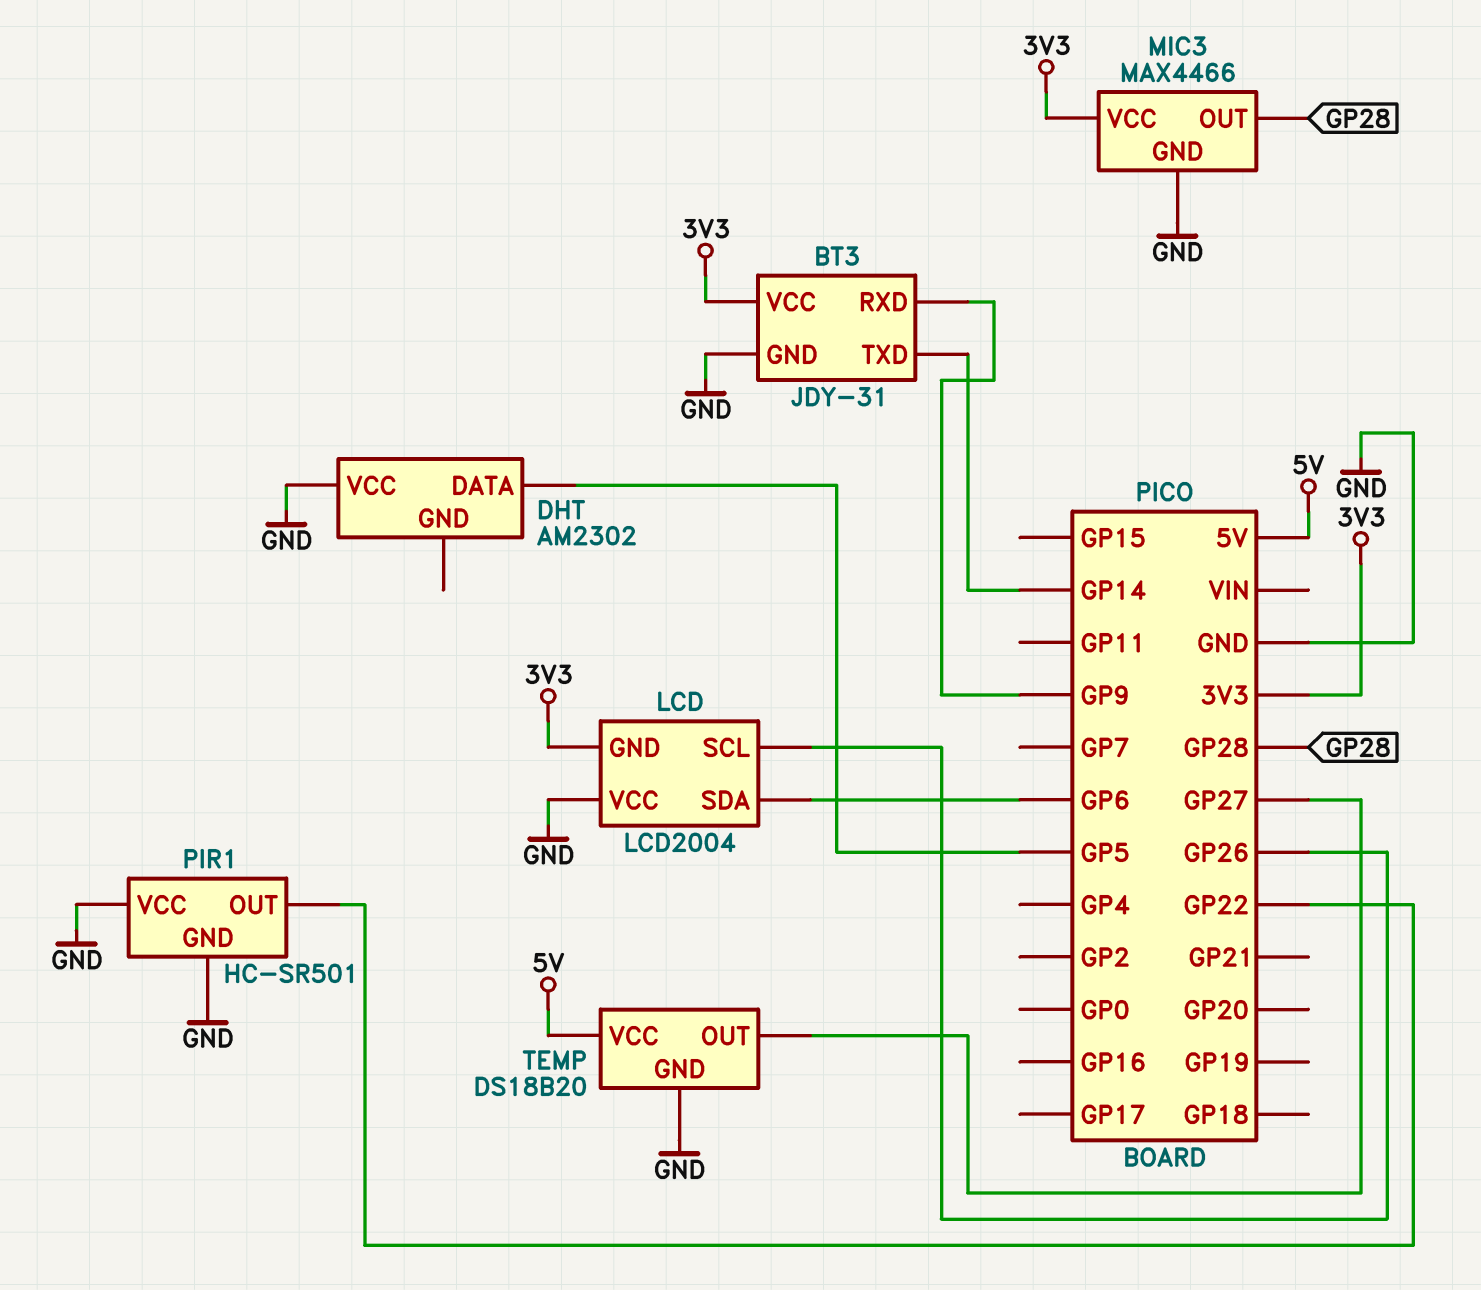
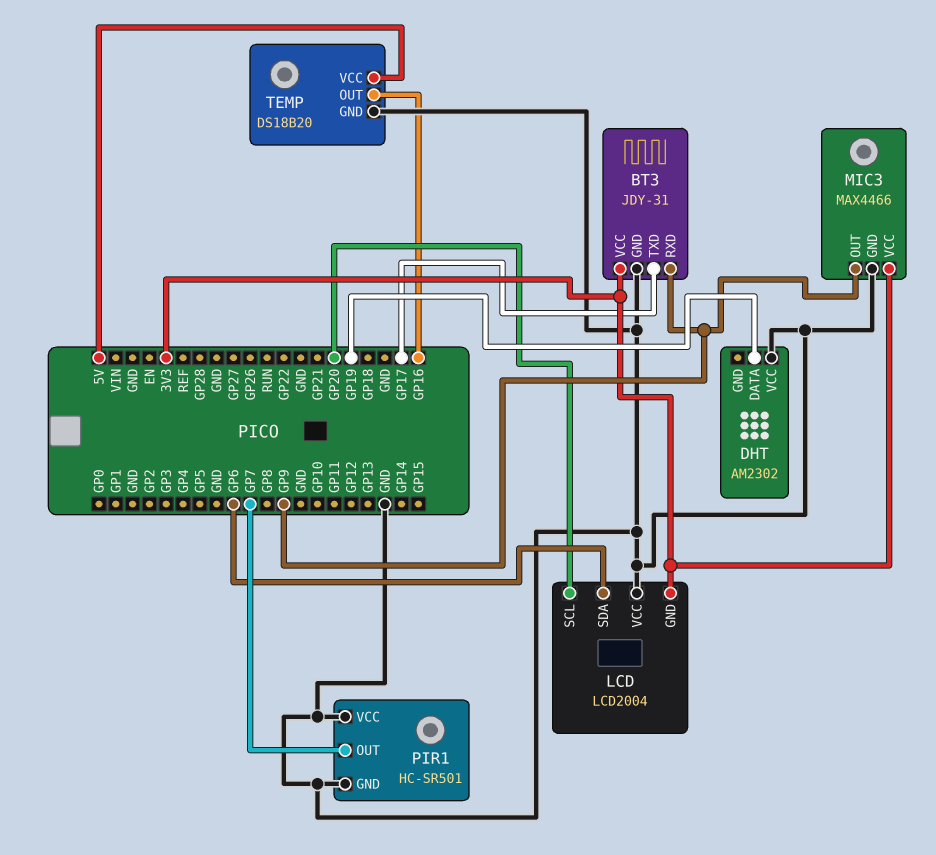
BT3 pin TXD: GP14 -> GP17
DHT pin DATA: GP5 -> GP19
LCD pin SCL: GP26 -> GP20
MIC3 pin OUT: GP28 -> GP9
PIR1 pin OUT: GP22 -> GP7
TEMP pin OUT: GP27 -> GP16

